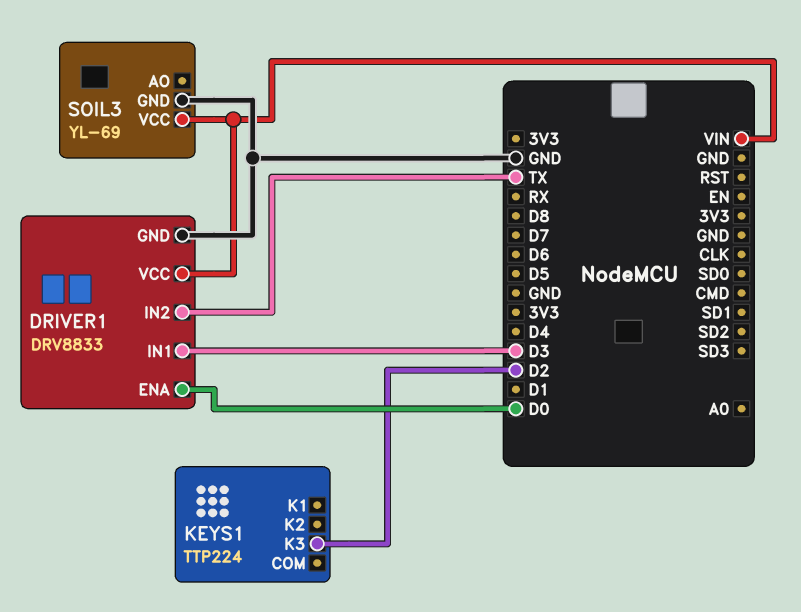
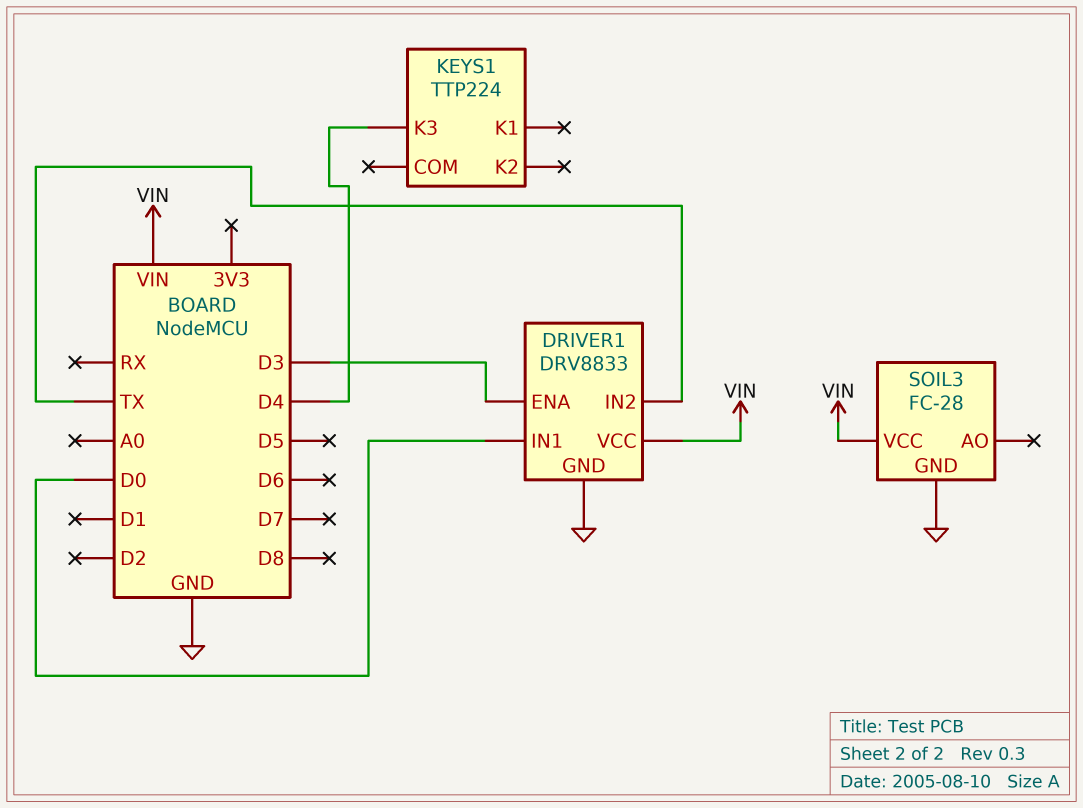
DRIVER1 pin ENA: D0 -> D3
DRIVER1 pin IN1: D3 -> D0
KEYS1 pin K3: D2 -> D4
SOIL3: YL-69 -> FC-28

